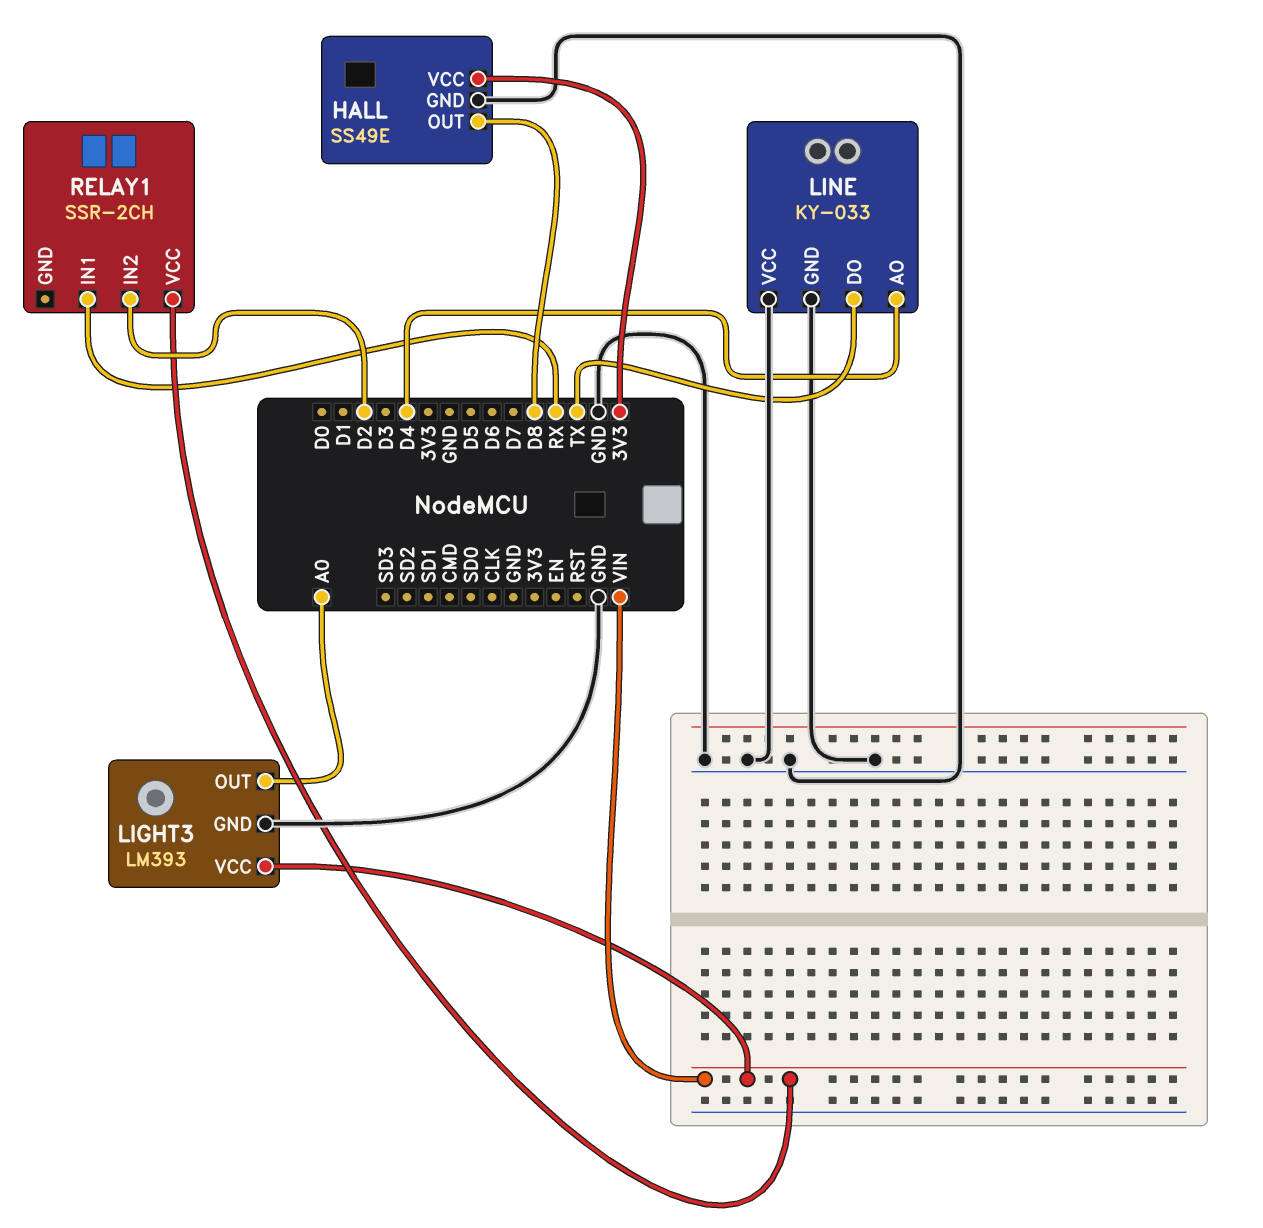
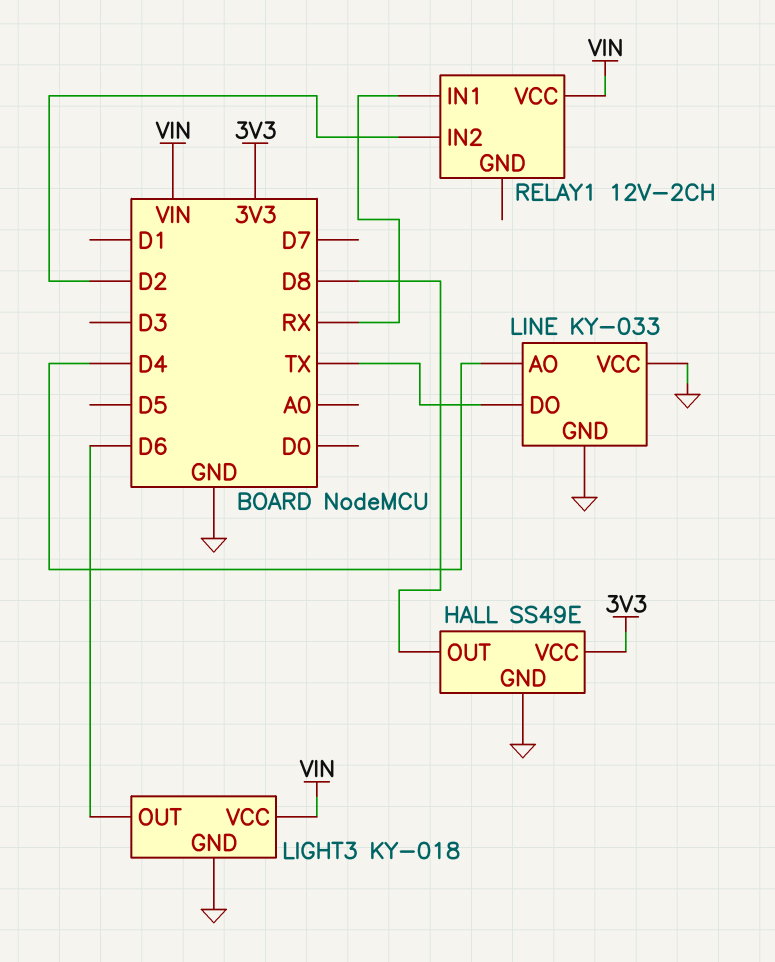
LIGHT3: LM393 -> KY-018
LIGHT3 pin OUT: A0 -> D6
RELAY1: SSR-2CH -> 12V-2CH

